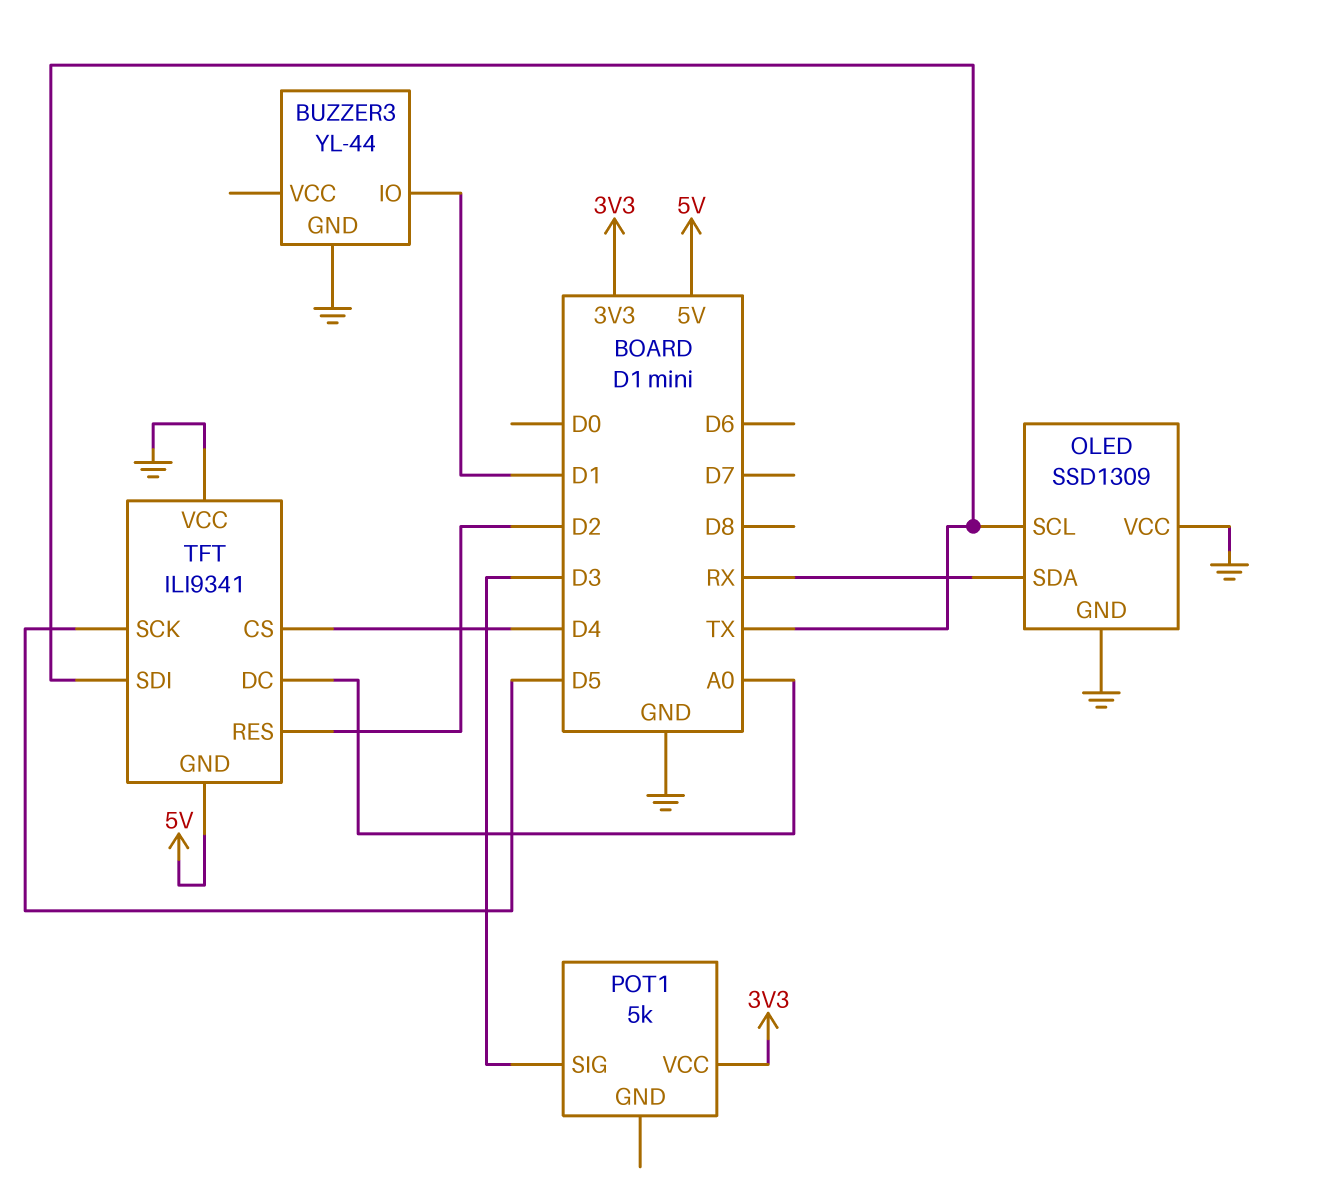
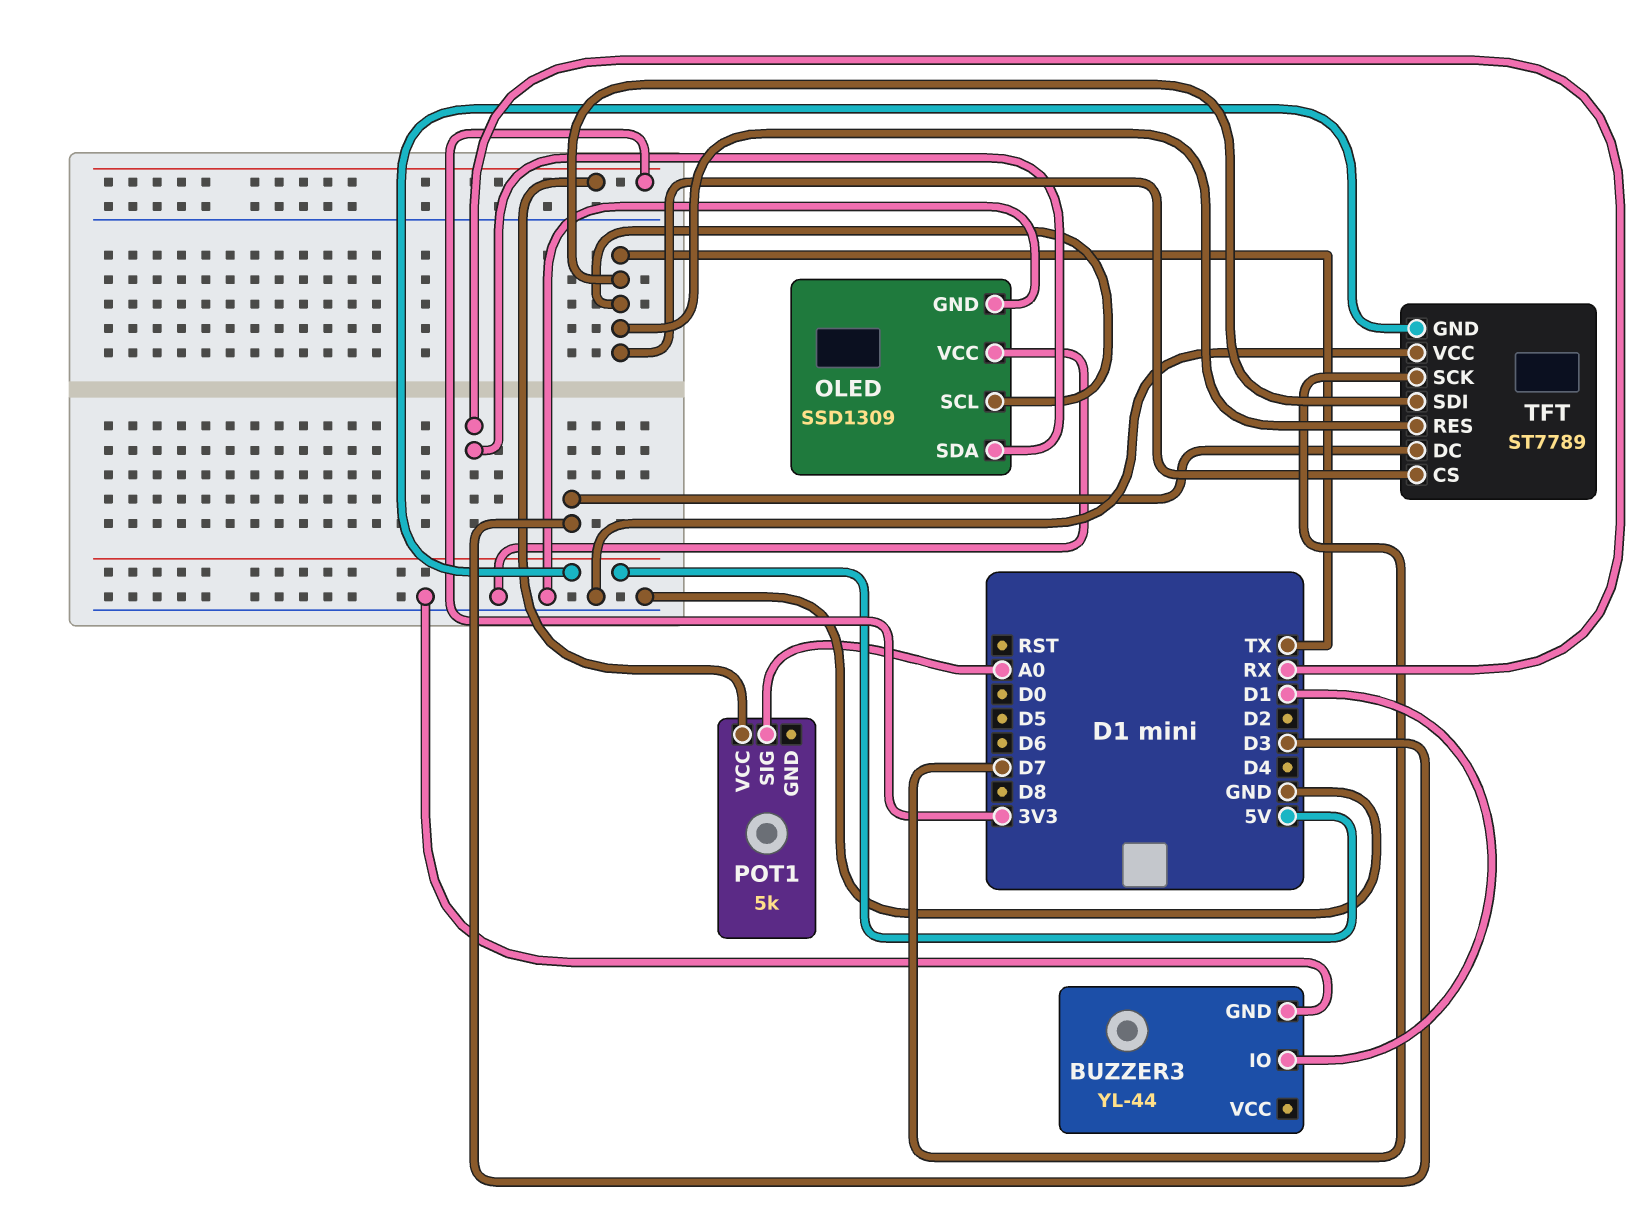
POT1 pin SIG: D3 -> A0
TFT: ILI9341 -> ST7789
TFT pin CS: D4 -> TX
TFT pin DC: A0 -> D3
TFT pin RES: D2 -> TX
TFT pin SCK: D5 -> D7

